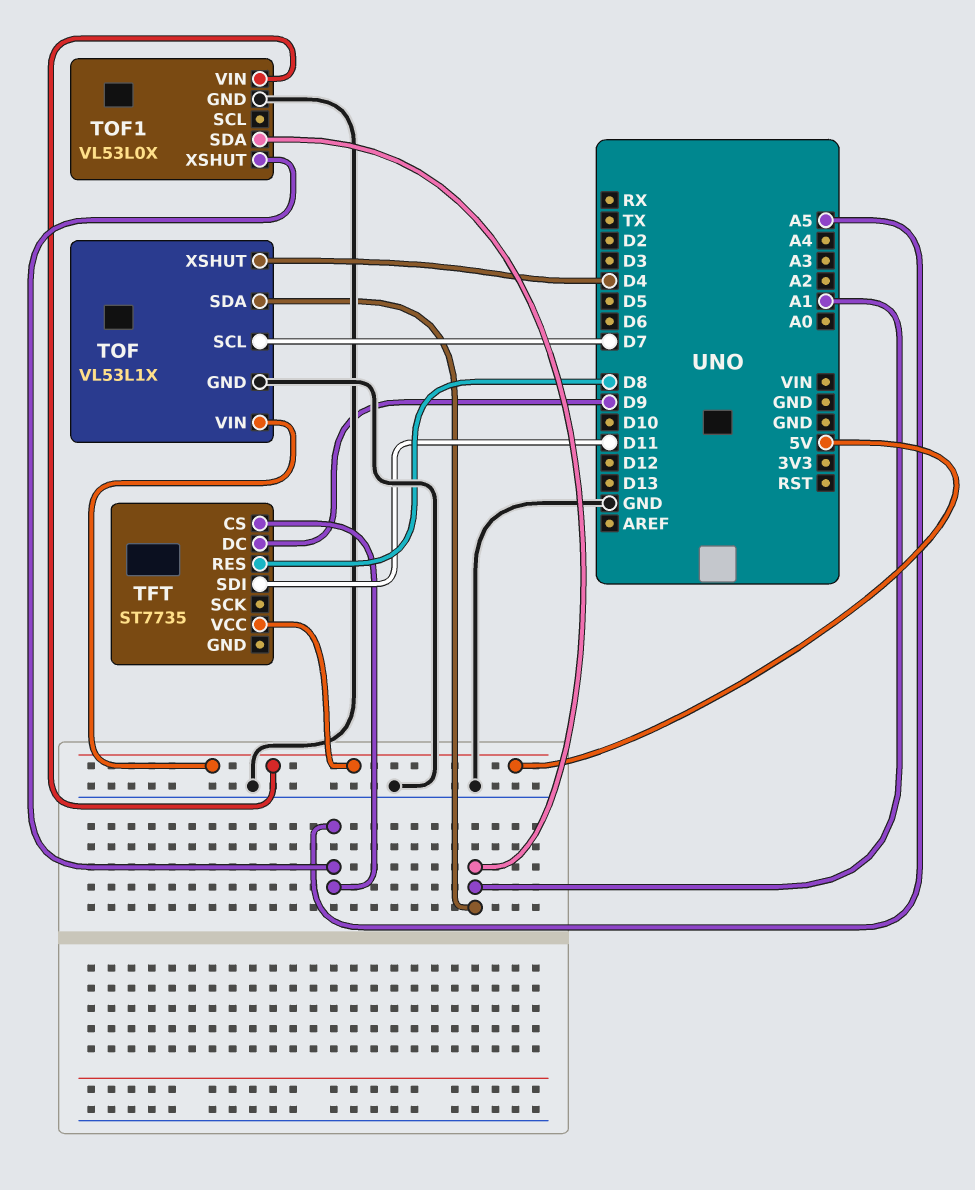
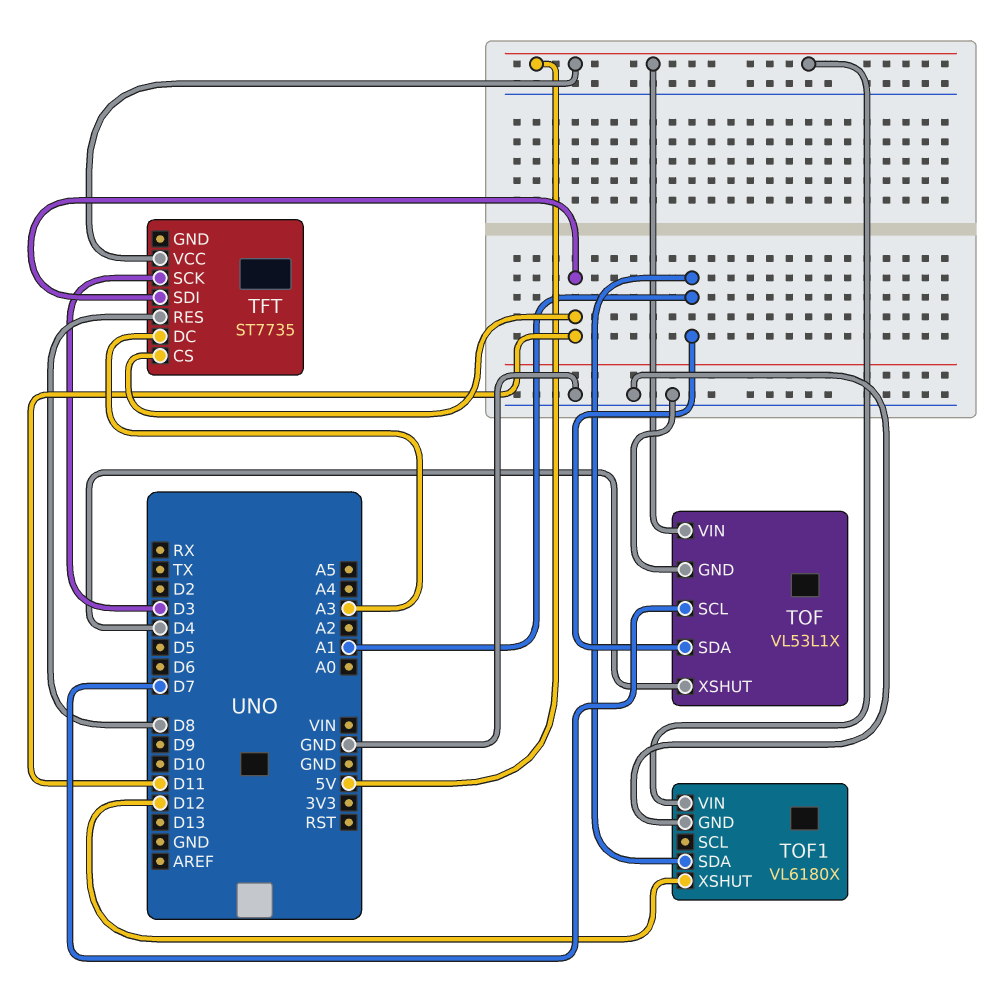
TFT pin CS: A5 -> D11
TFT pin DC: D9 -> A3
TFT pin SCK: none -> D3
TOF1: VL53L0X -> VL6180X
TOF1 pin XSHUT: A5 -> D12

